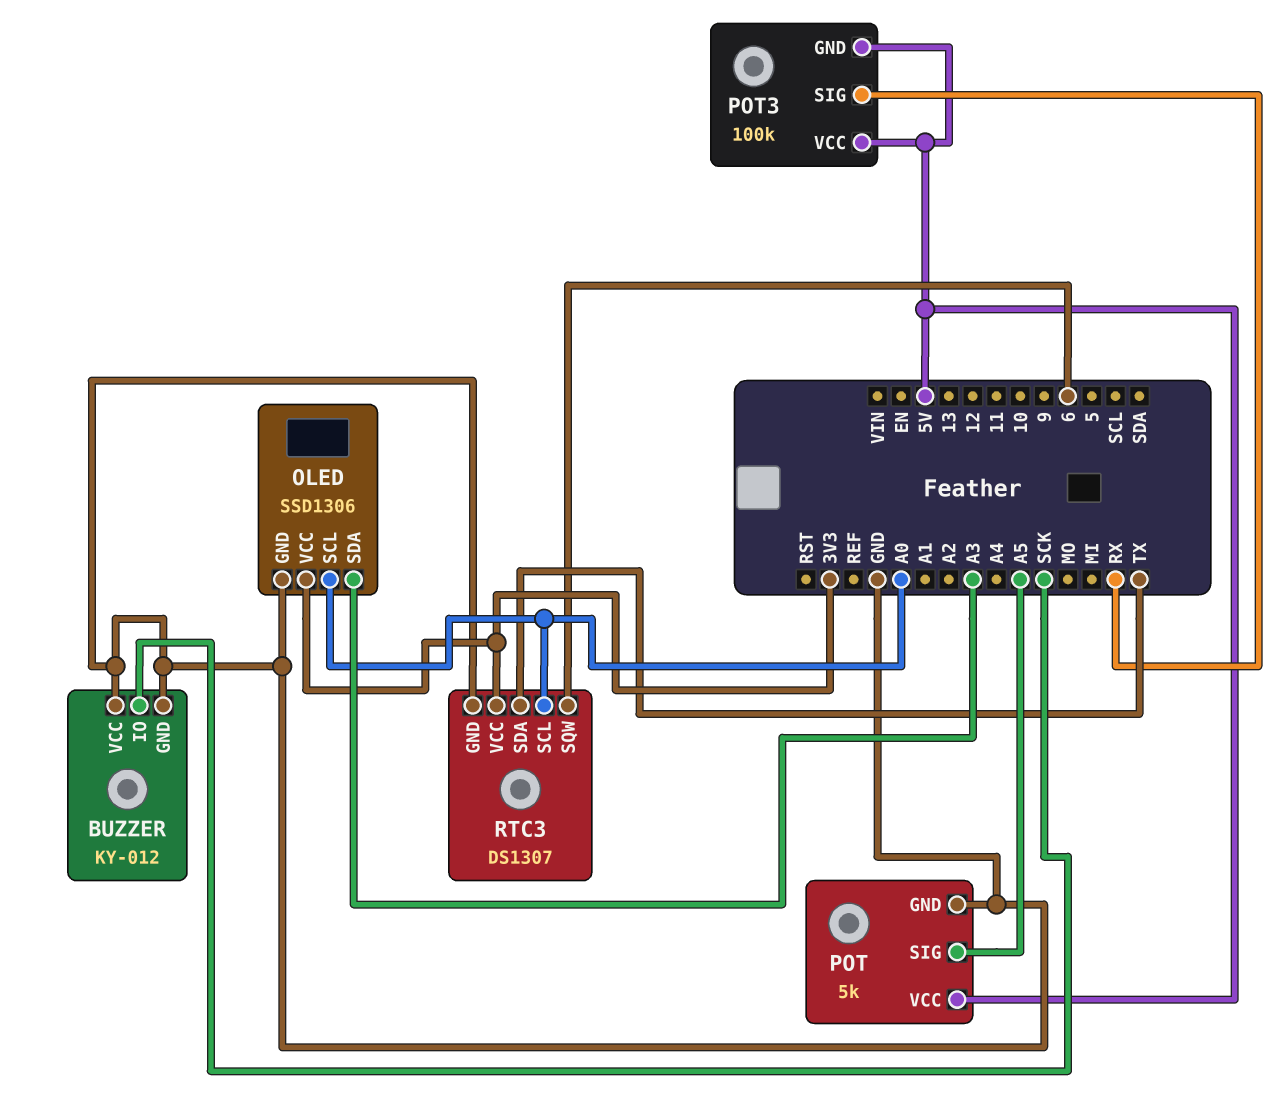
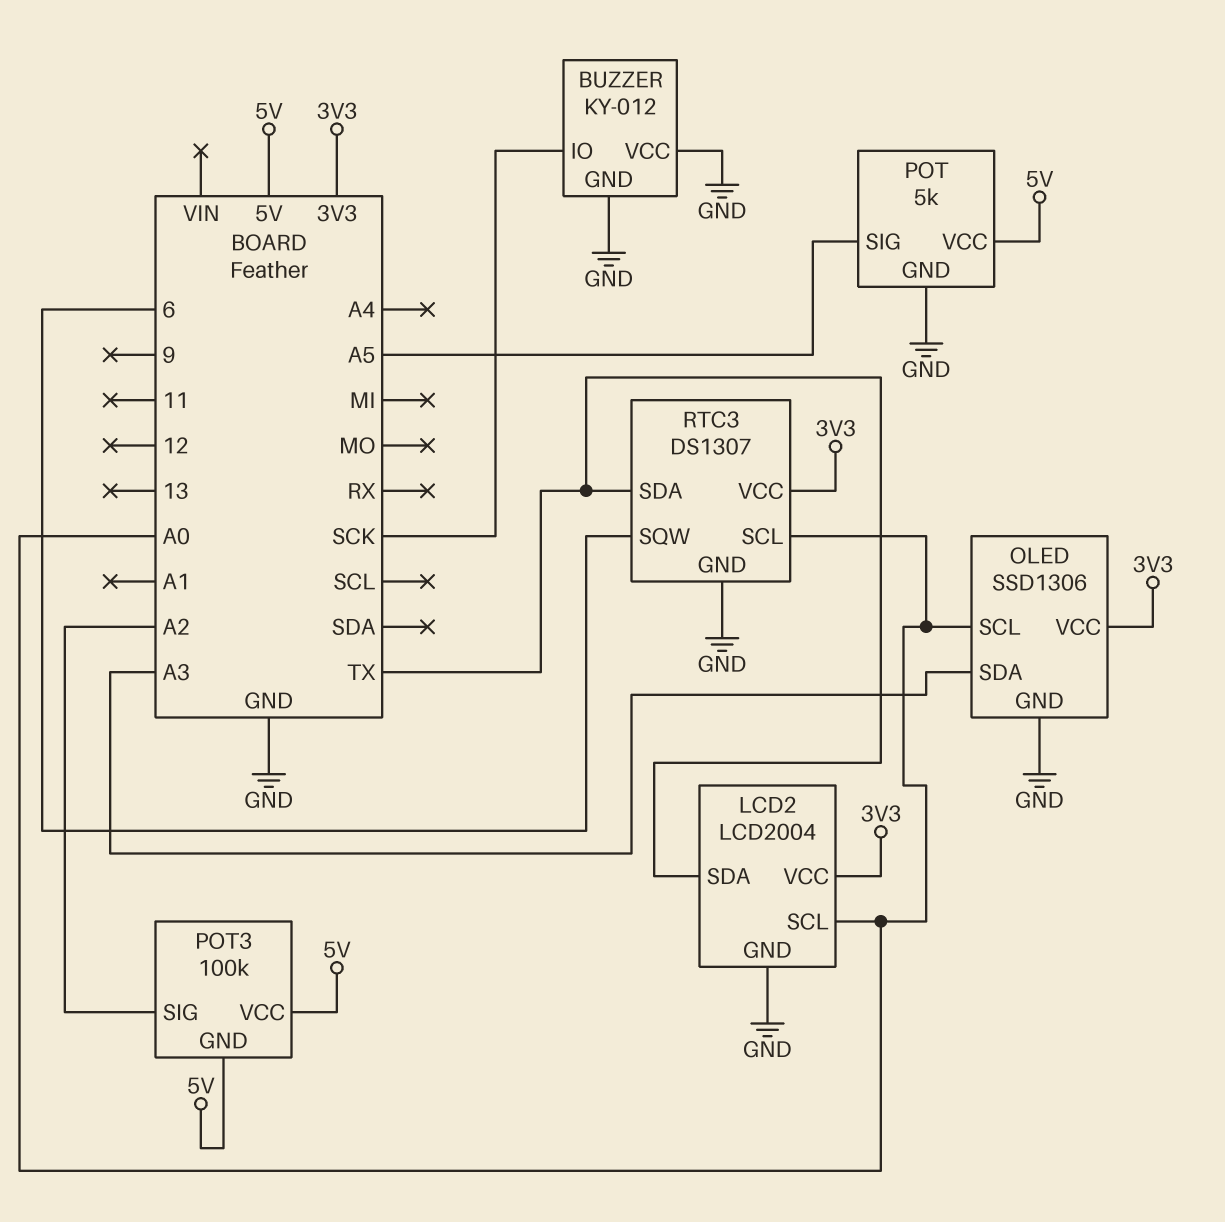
LCD2: none -> LCD2004
LCD2 pin GND: none -> GND
LCD2 pin SCL: none -> A0
LCD2 pin SDA: none -> TX
LCD2 pin VCC: none -> 3V3
POT3 pin SIG: RX -> A2

